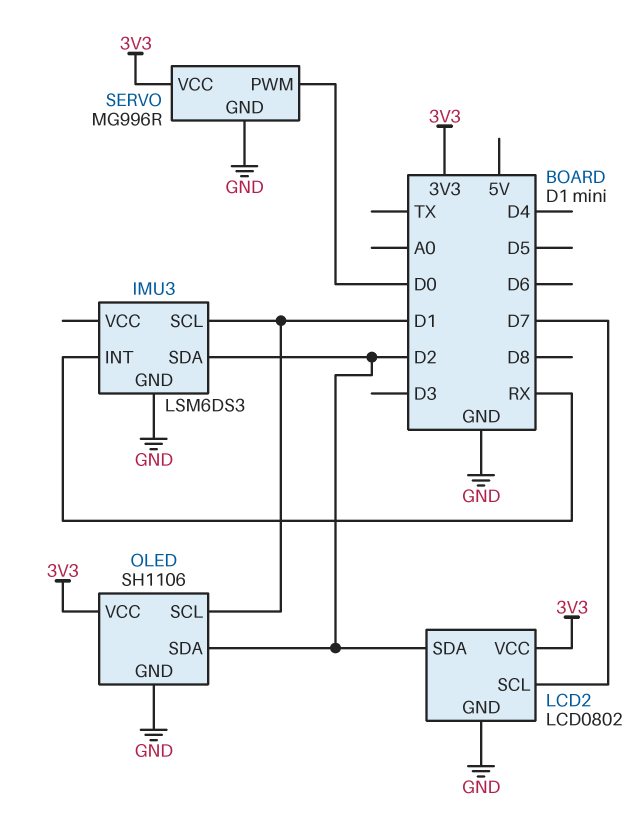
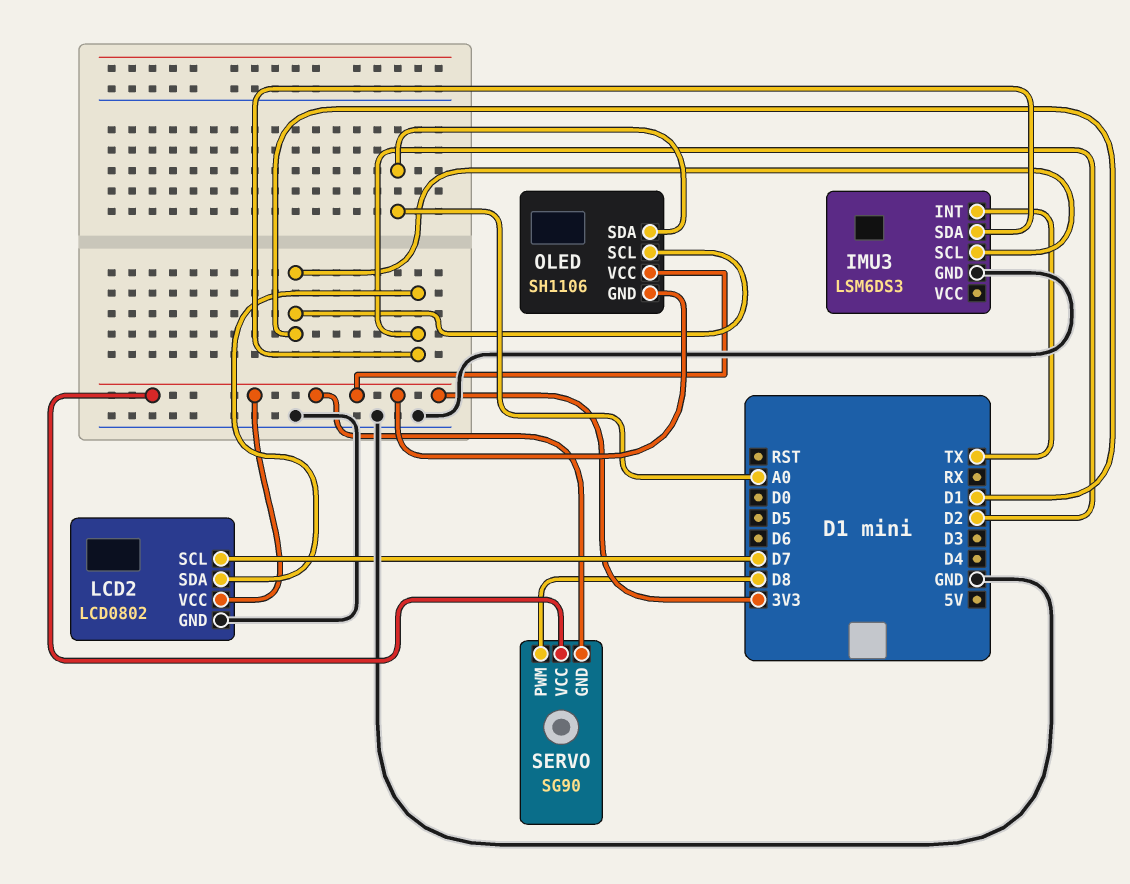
IMU3 pin INT: RX -> TX
OLED pin GND: GND -> 3V3
OLED pin SDA: D2 -> A0
SERVO: MG996R -> SG90
SERVO pin GND: GND -> 3V3
SERVO pin PWM: D0 -> D8

